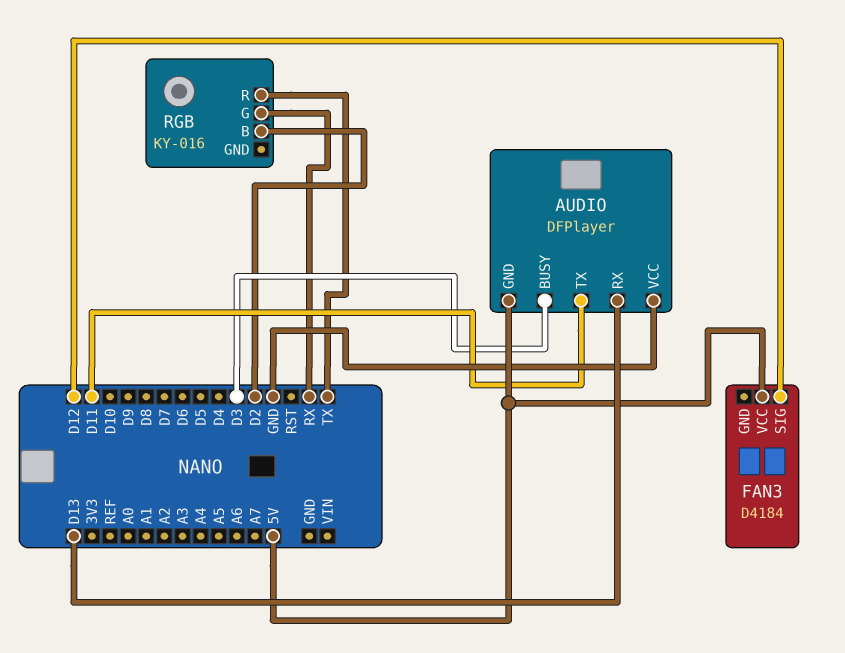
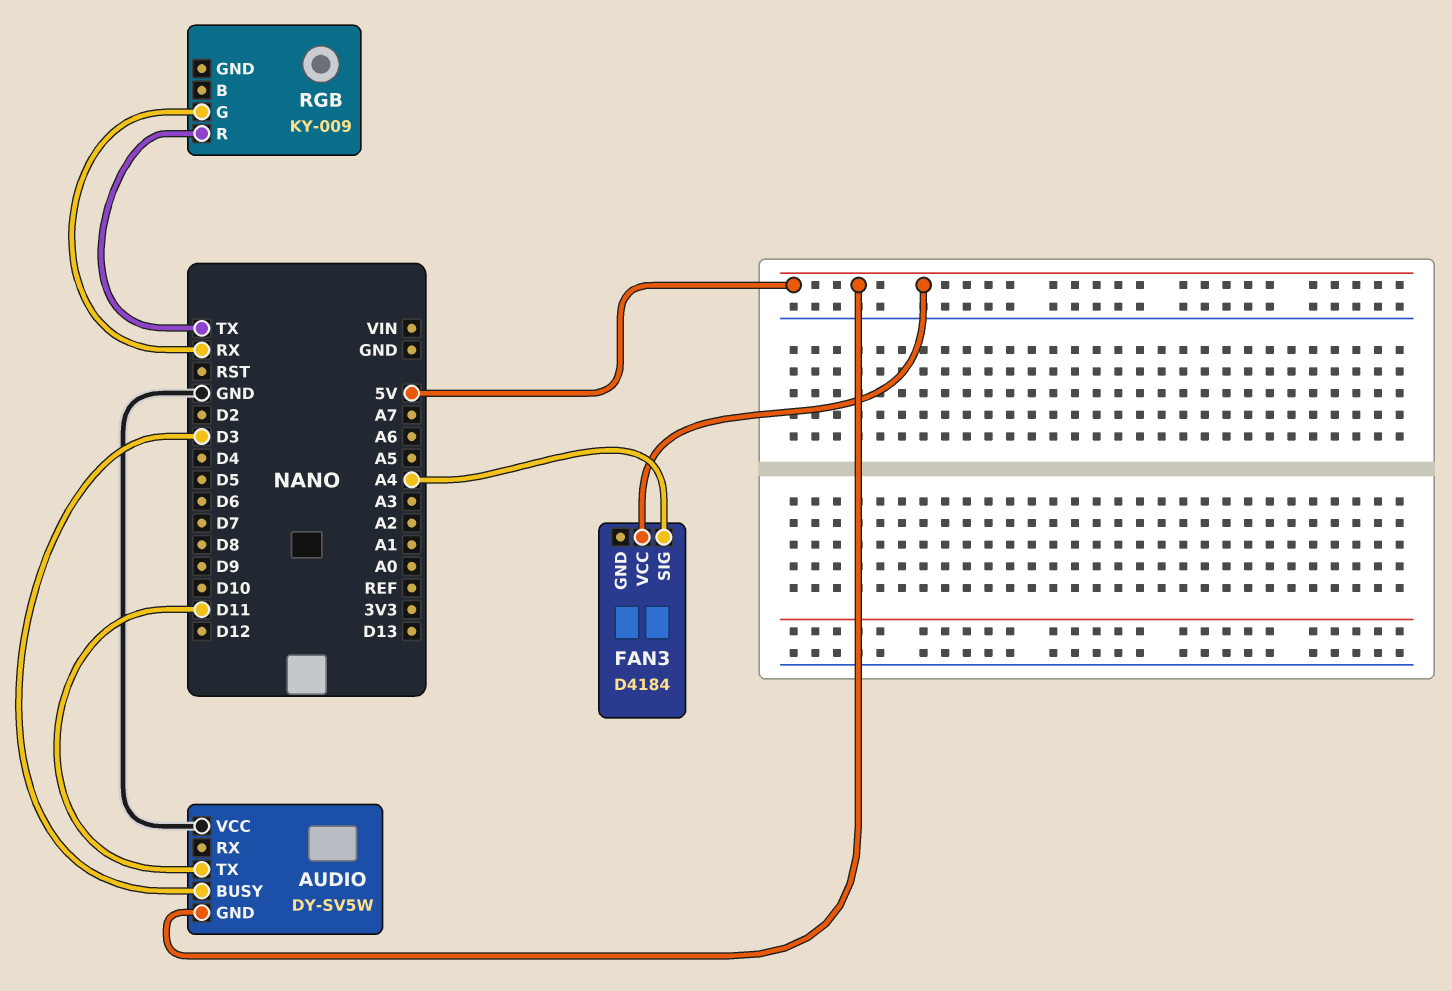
AUDIO: DFPlayer -> DY-SV5W
AUDIO pin RX: D13 -> none
FAN3 pin SIG: D12 -> A4
RGB: KY-016 -> KY-009
RGB pin B: D2 -> none

